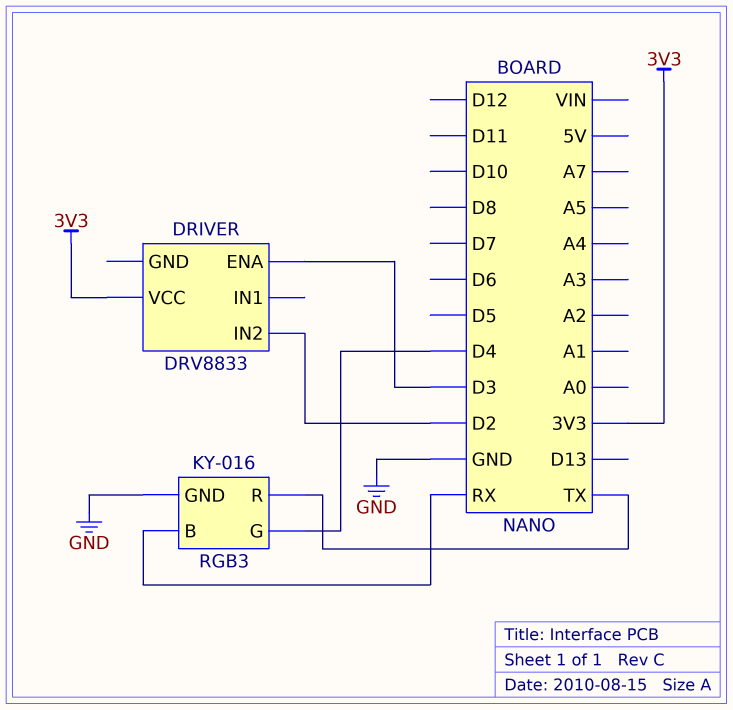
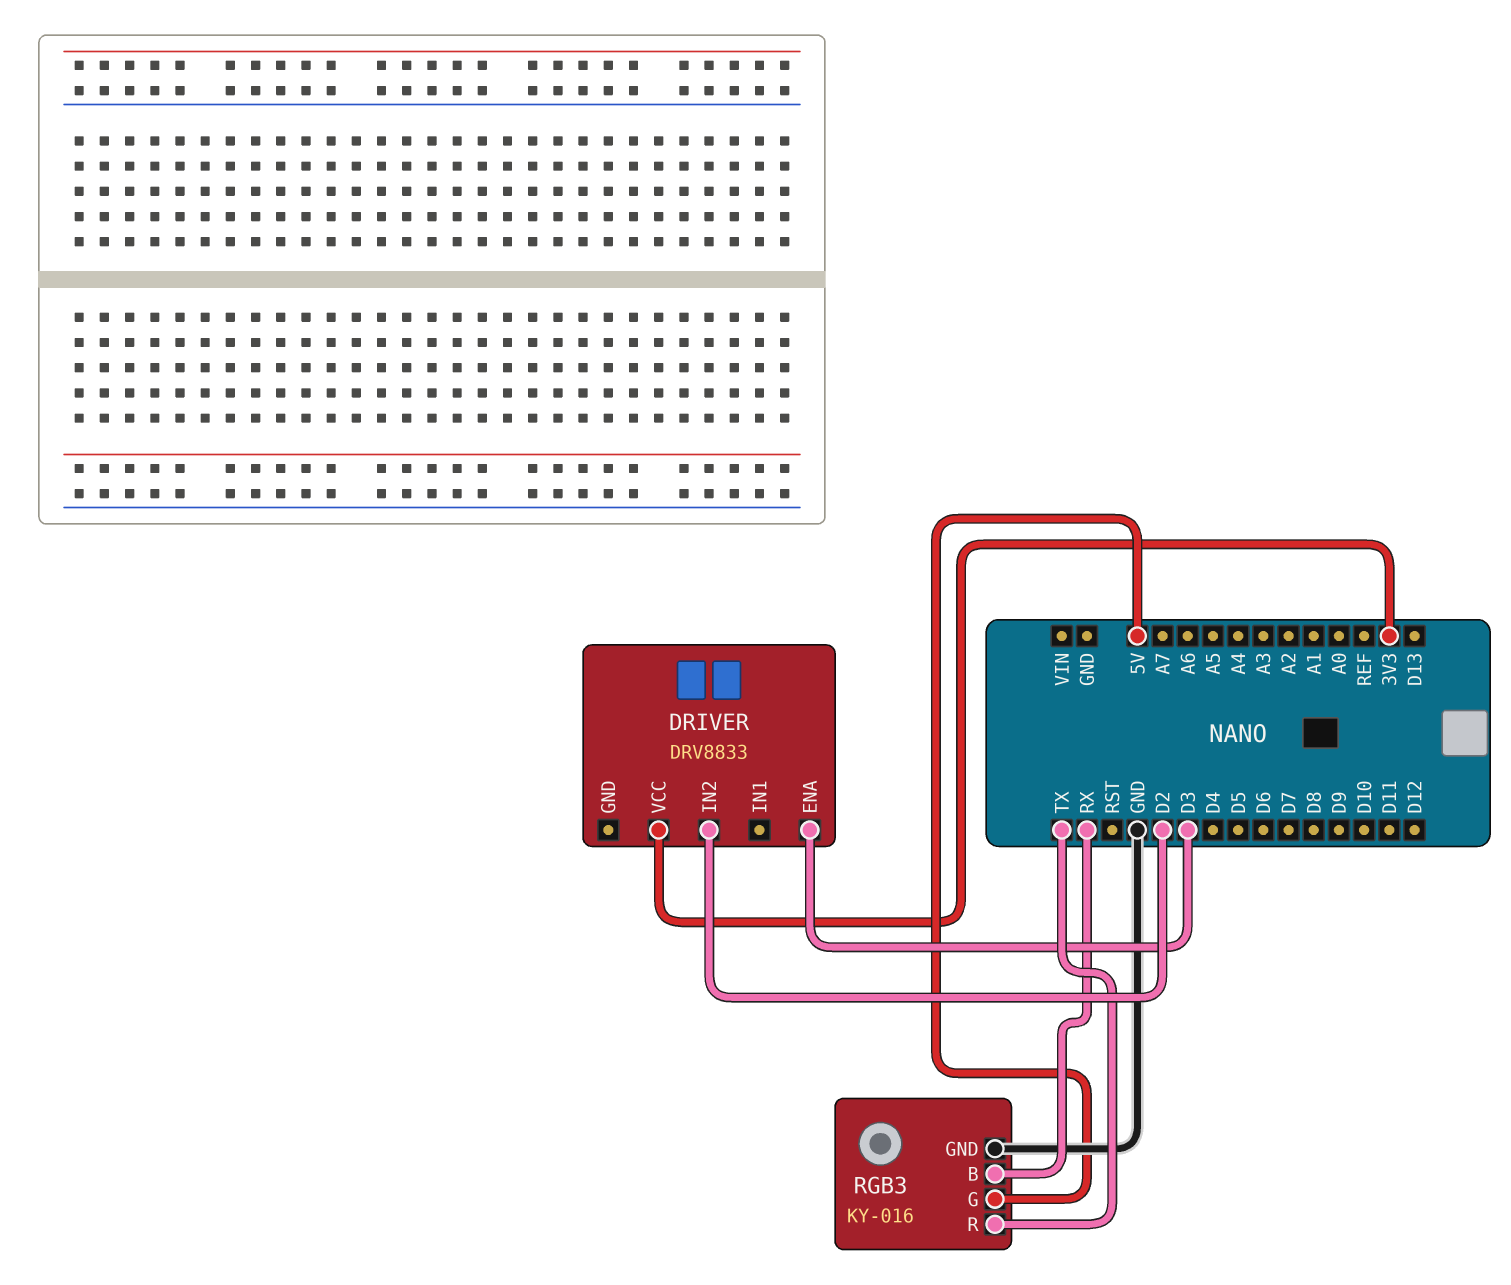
RGB3 pin G: D4 -> 5V

